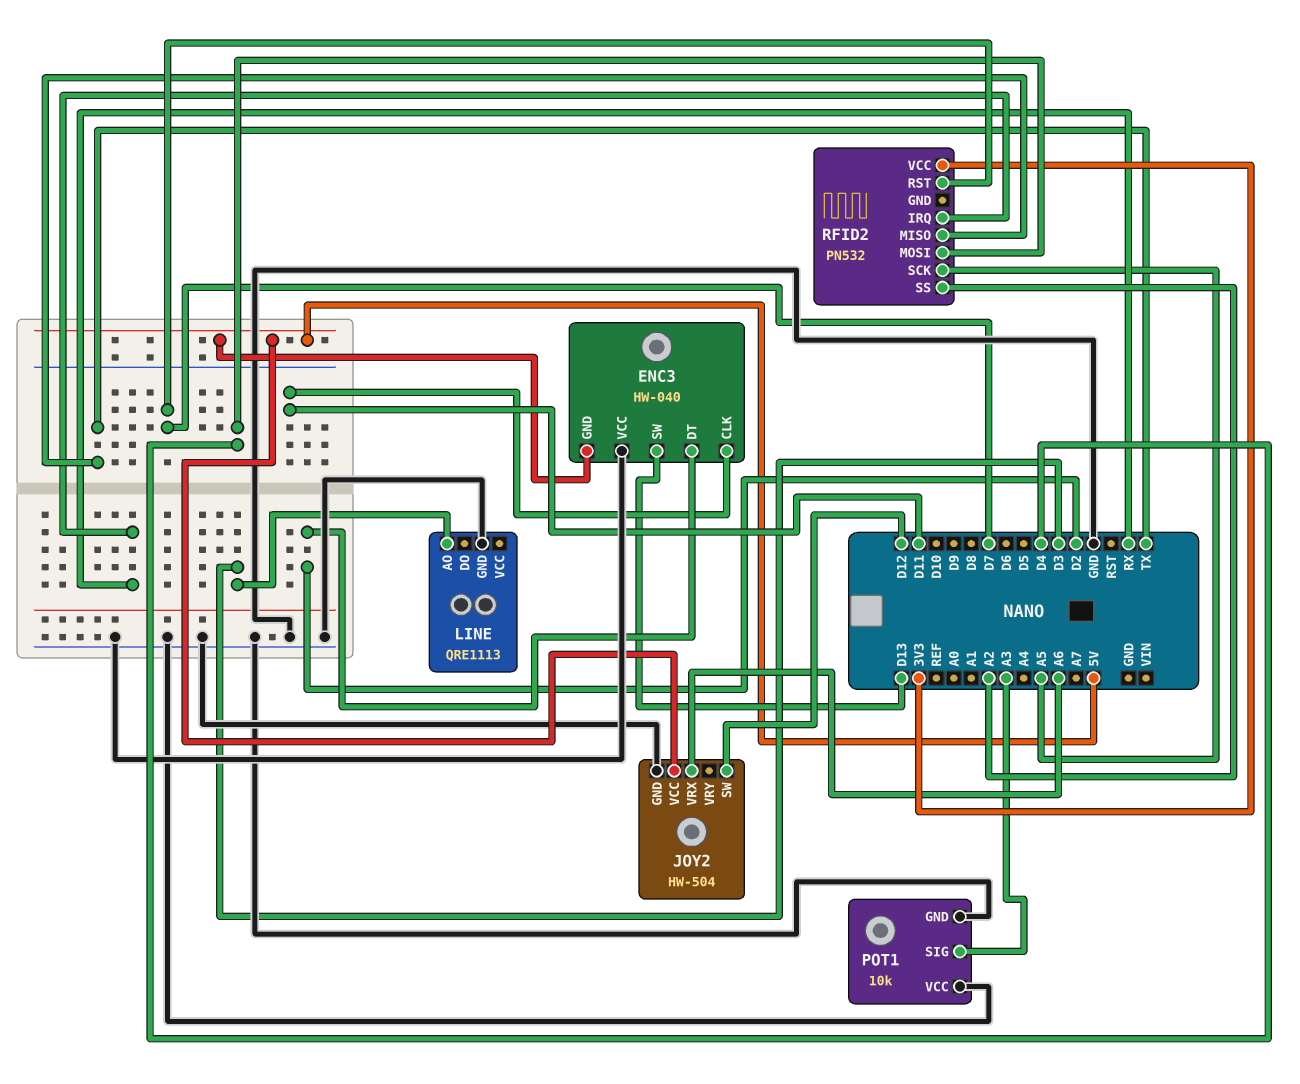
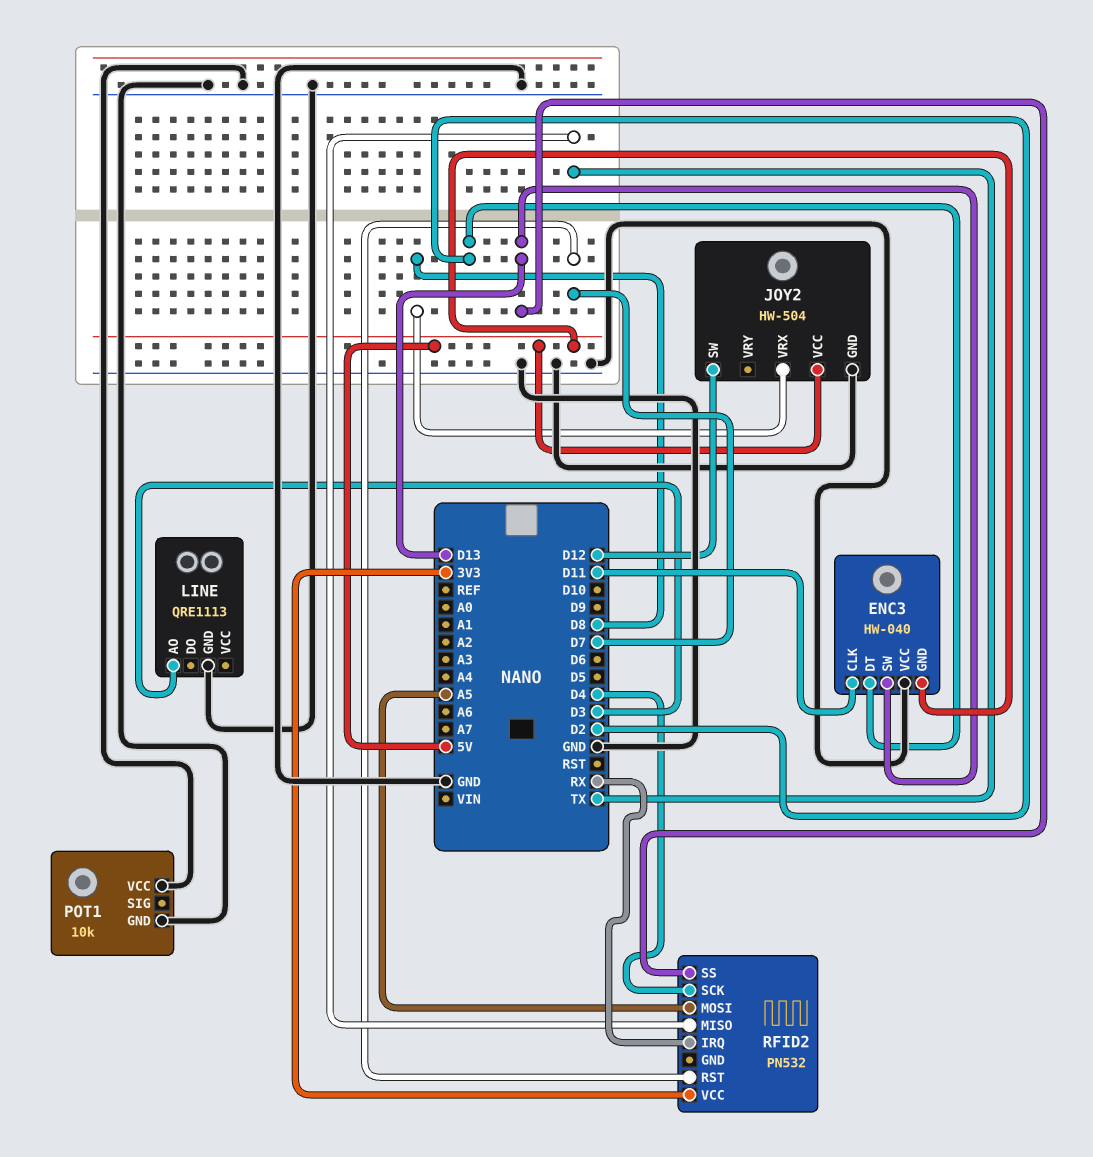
JOY2 pin VRX: A6 -> D8
POT1 pin SIG: A3 -> none
RFID2 pin MOSI: D4 -> A5
RFID2 pin SCK: A5 -> D4
RFID2 pin SS: A2 -> D13

